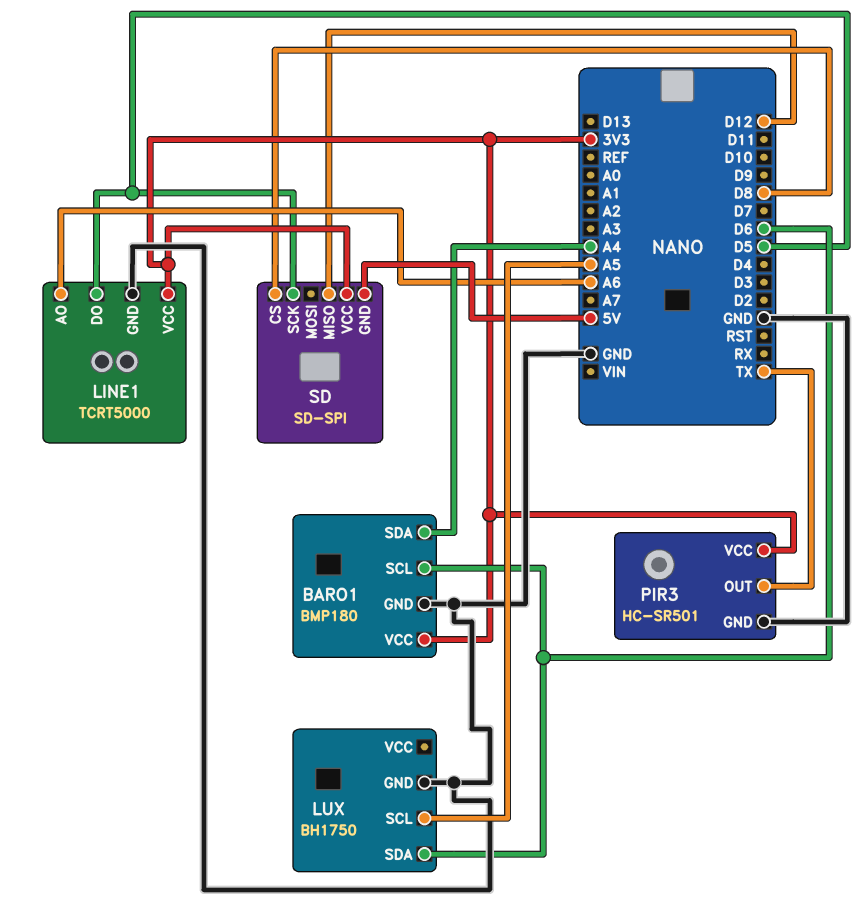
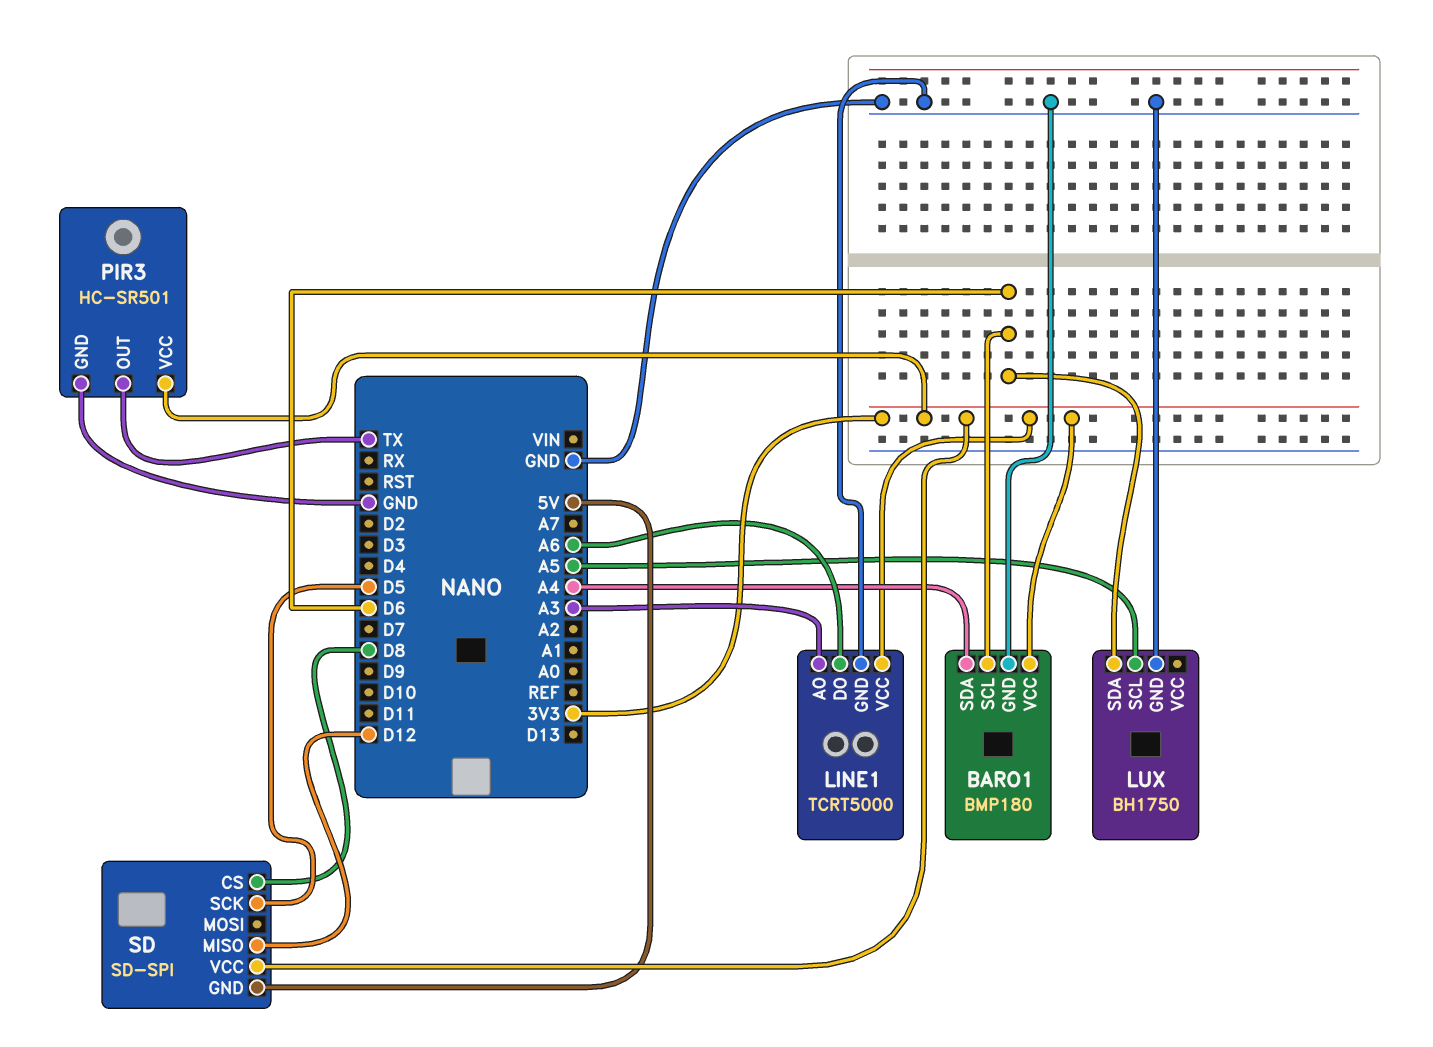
LINE1 pin AO: A6 -> A3
LINE1 pin DO: D5 -> A6

